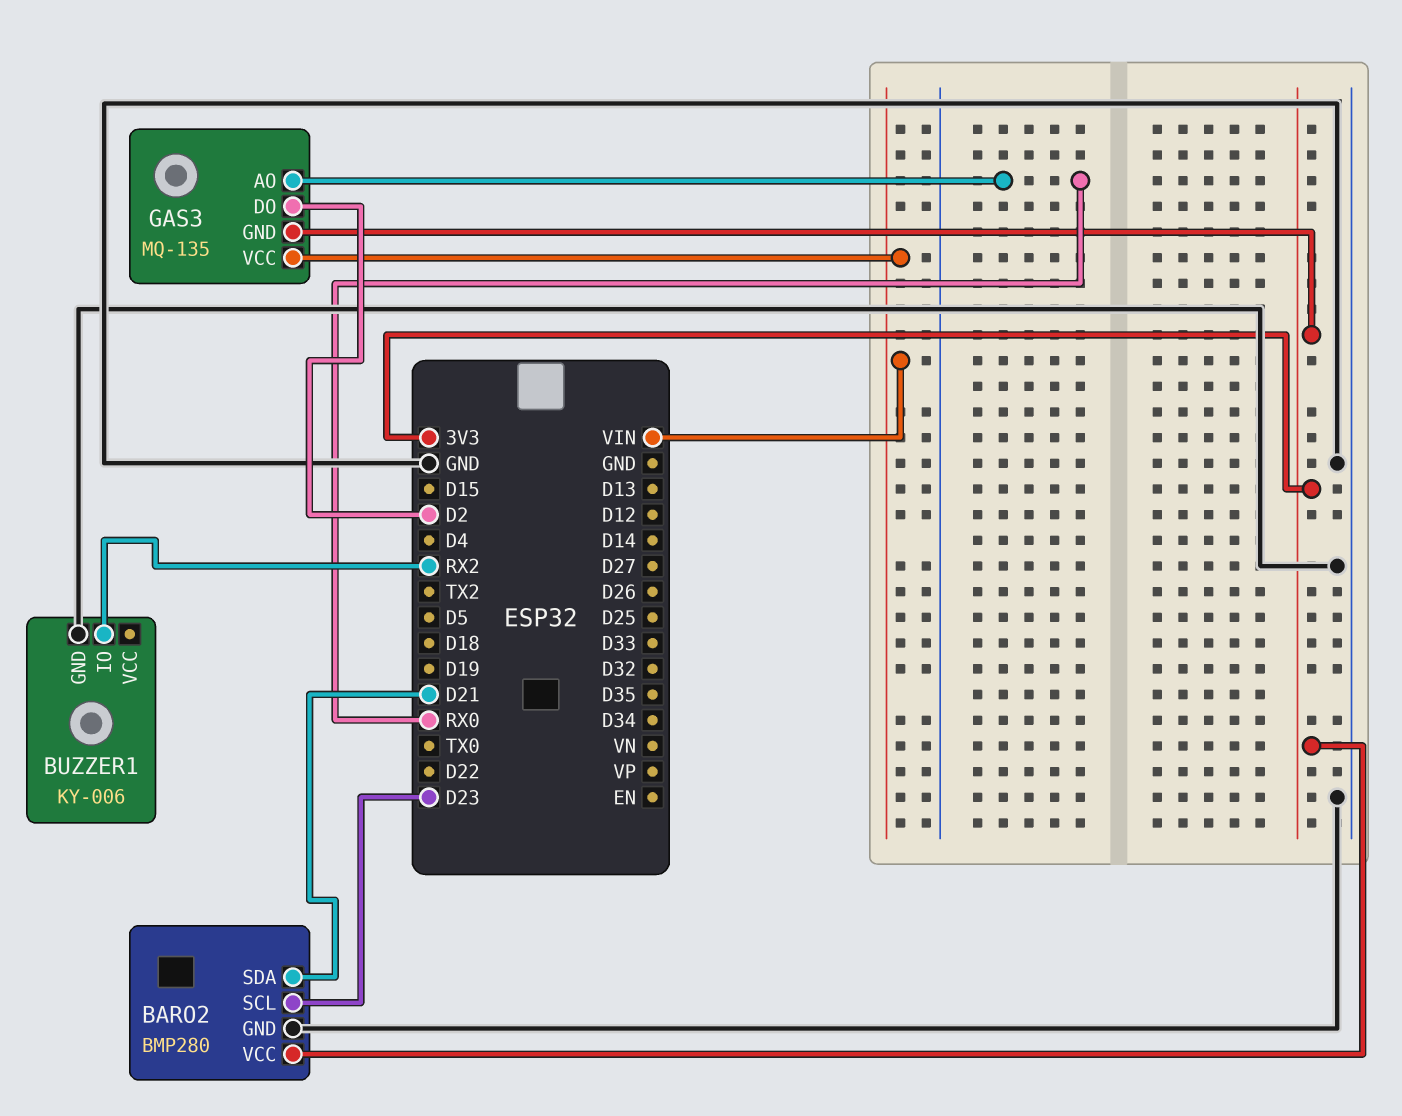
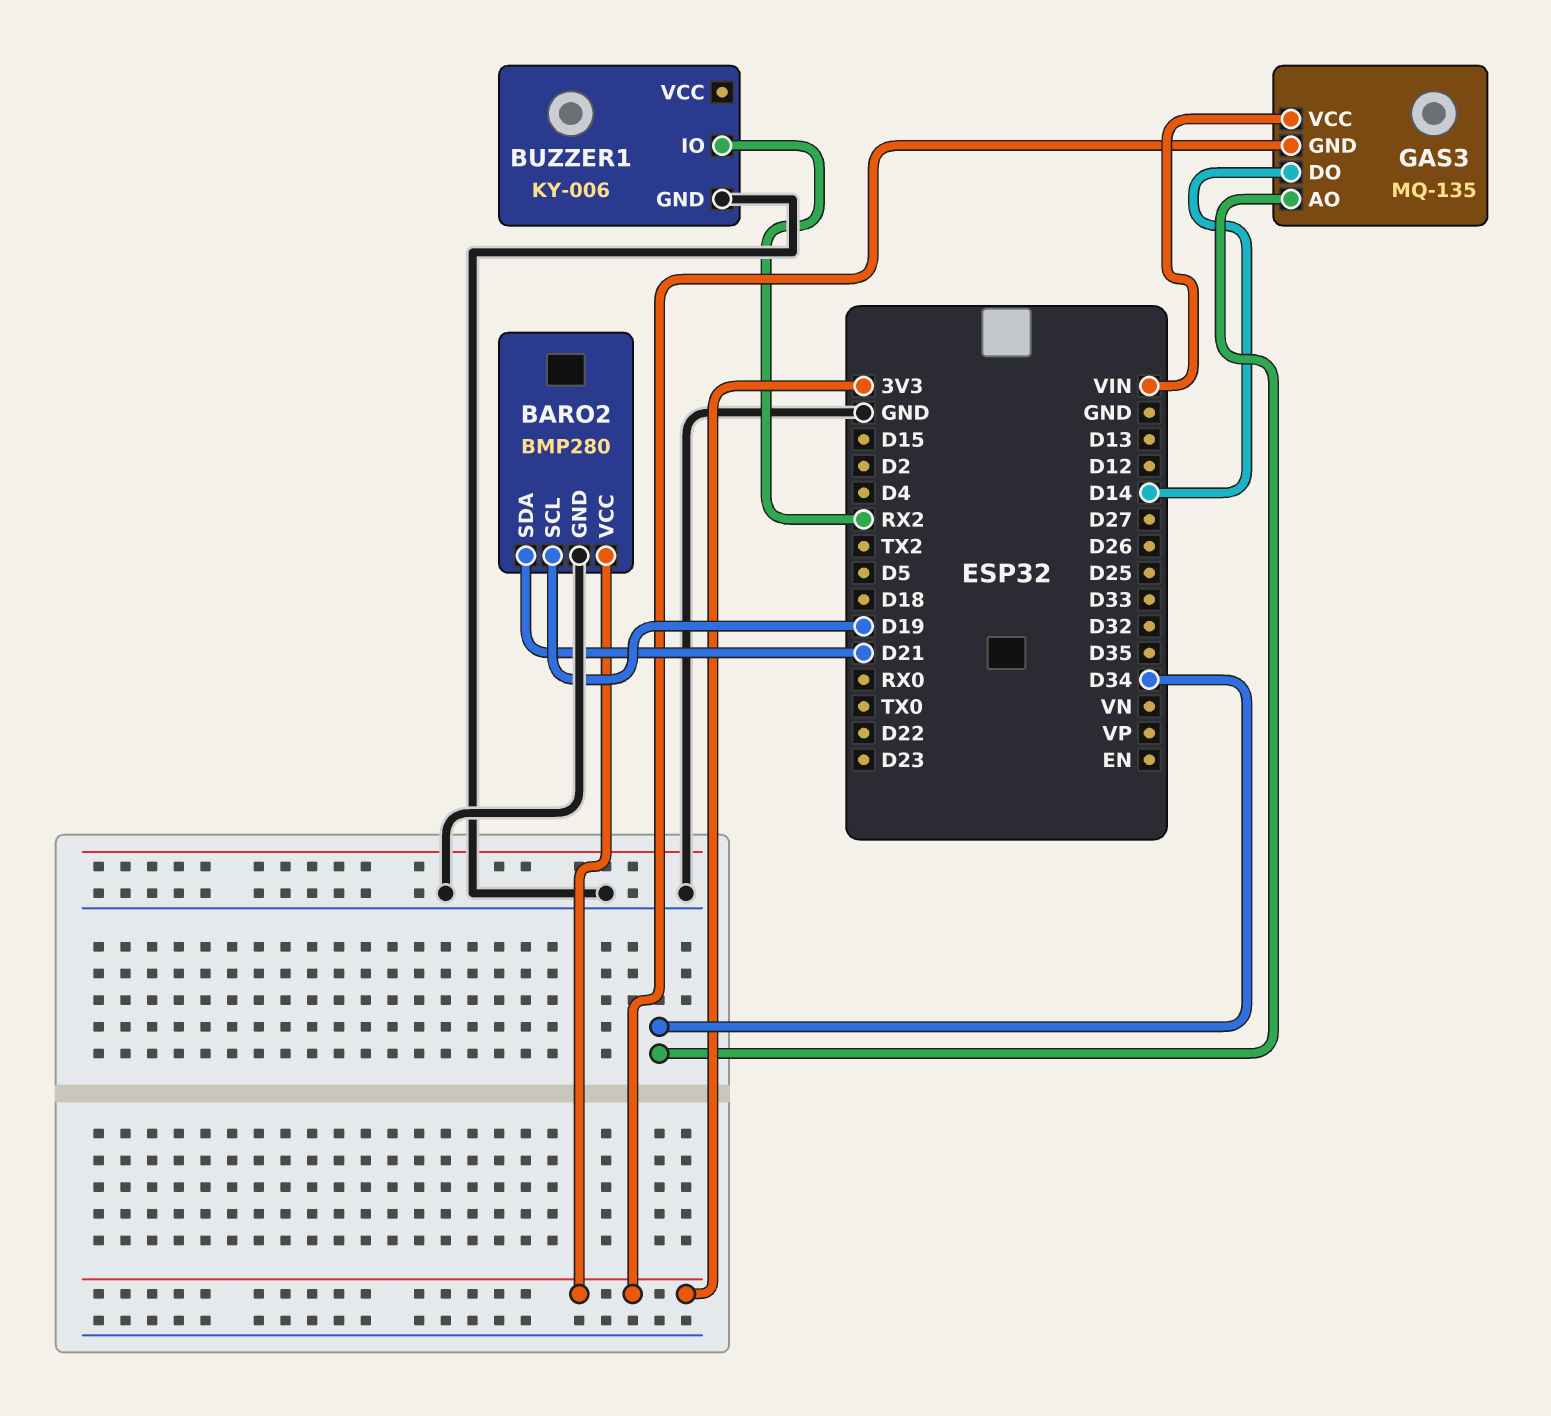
BARO2 pin SCL: D23 -> D19
GAS3 pin AO: RX0 -> D34
GAS3 pin DO: D2 -> D14

